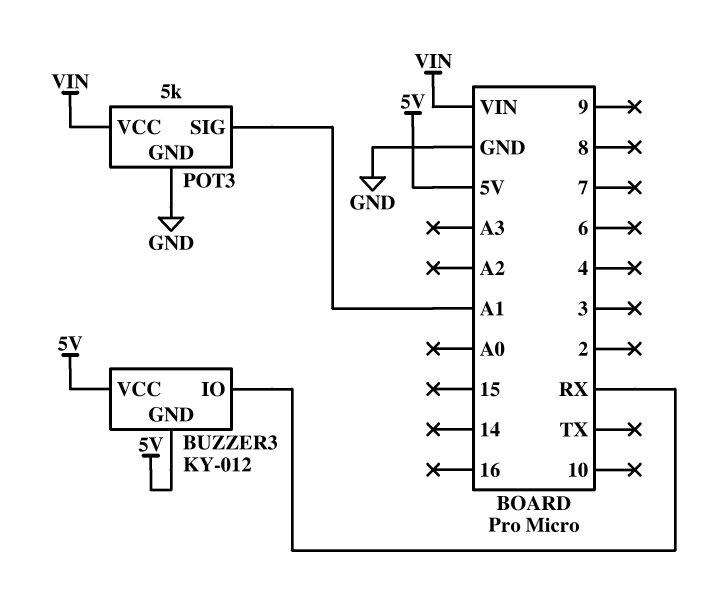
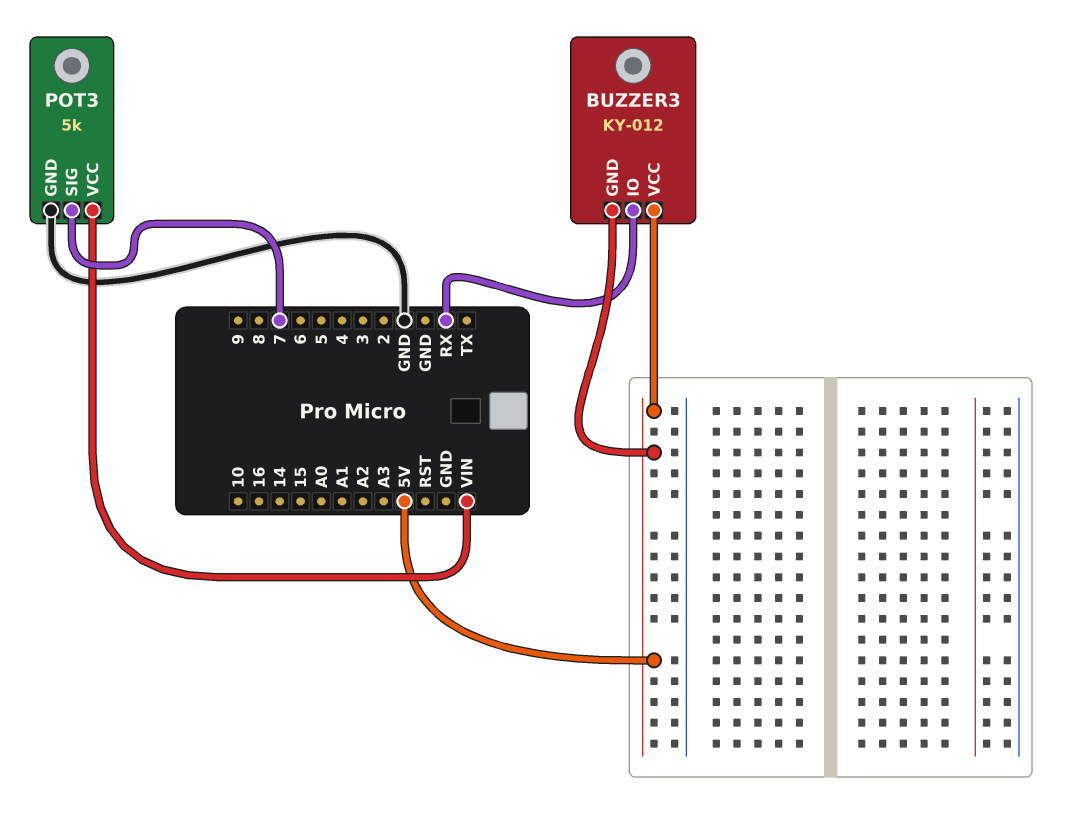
POT3 pin SIG: A1 -> 7

